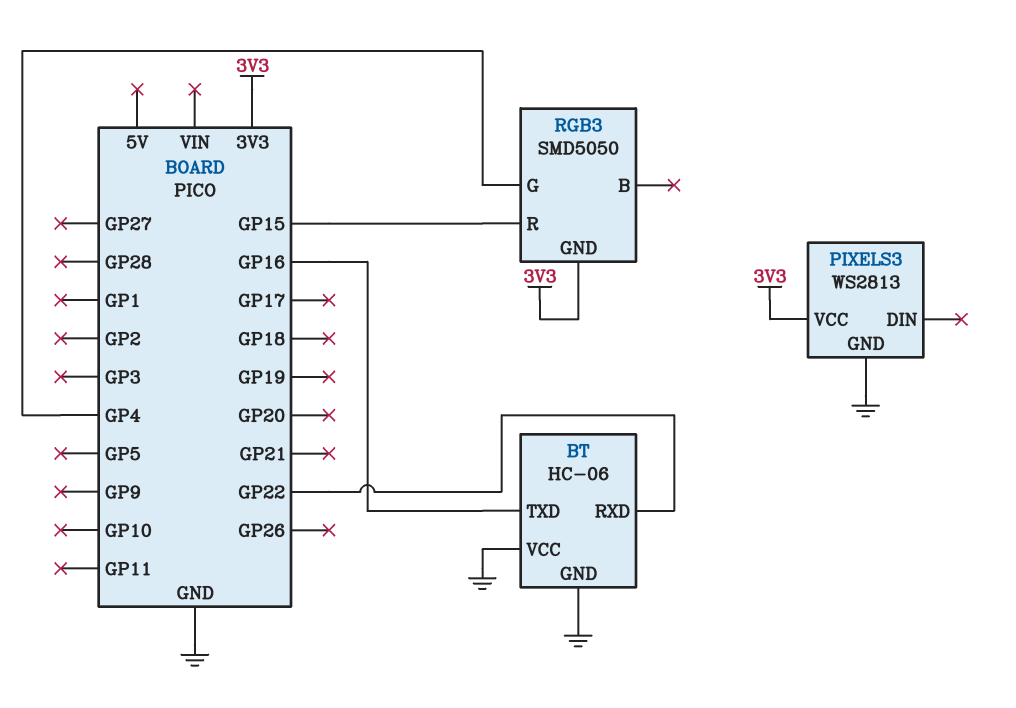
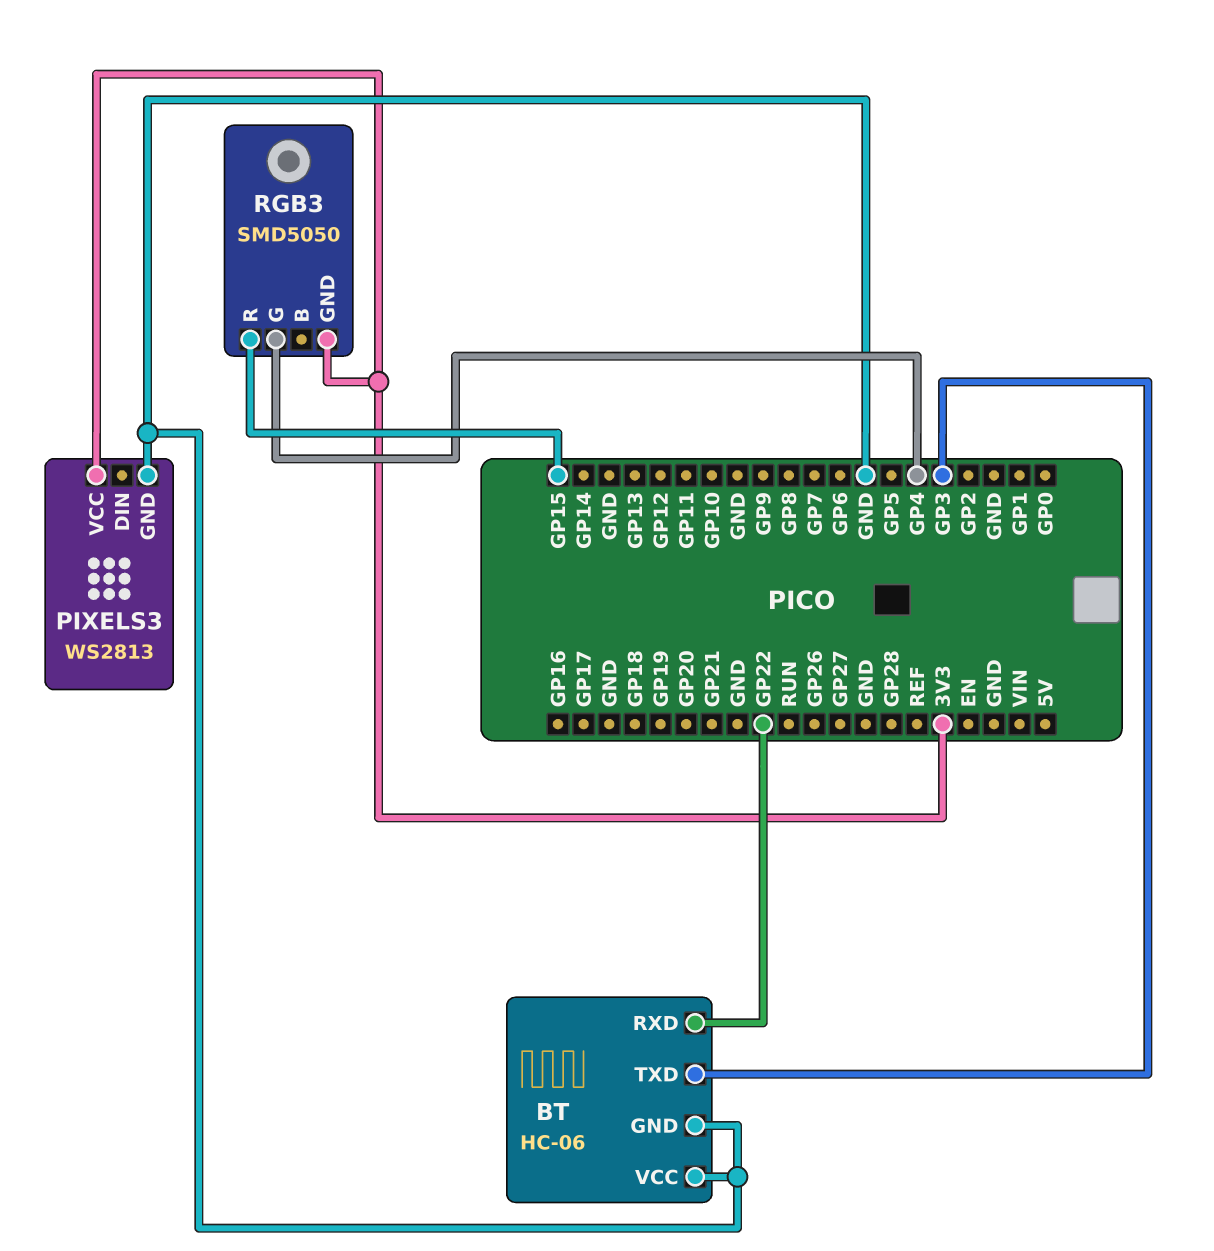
BT pin TXD: GP16 -> GP3

